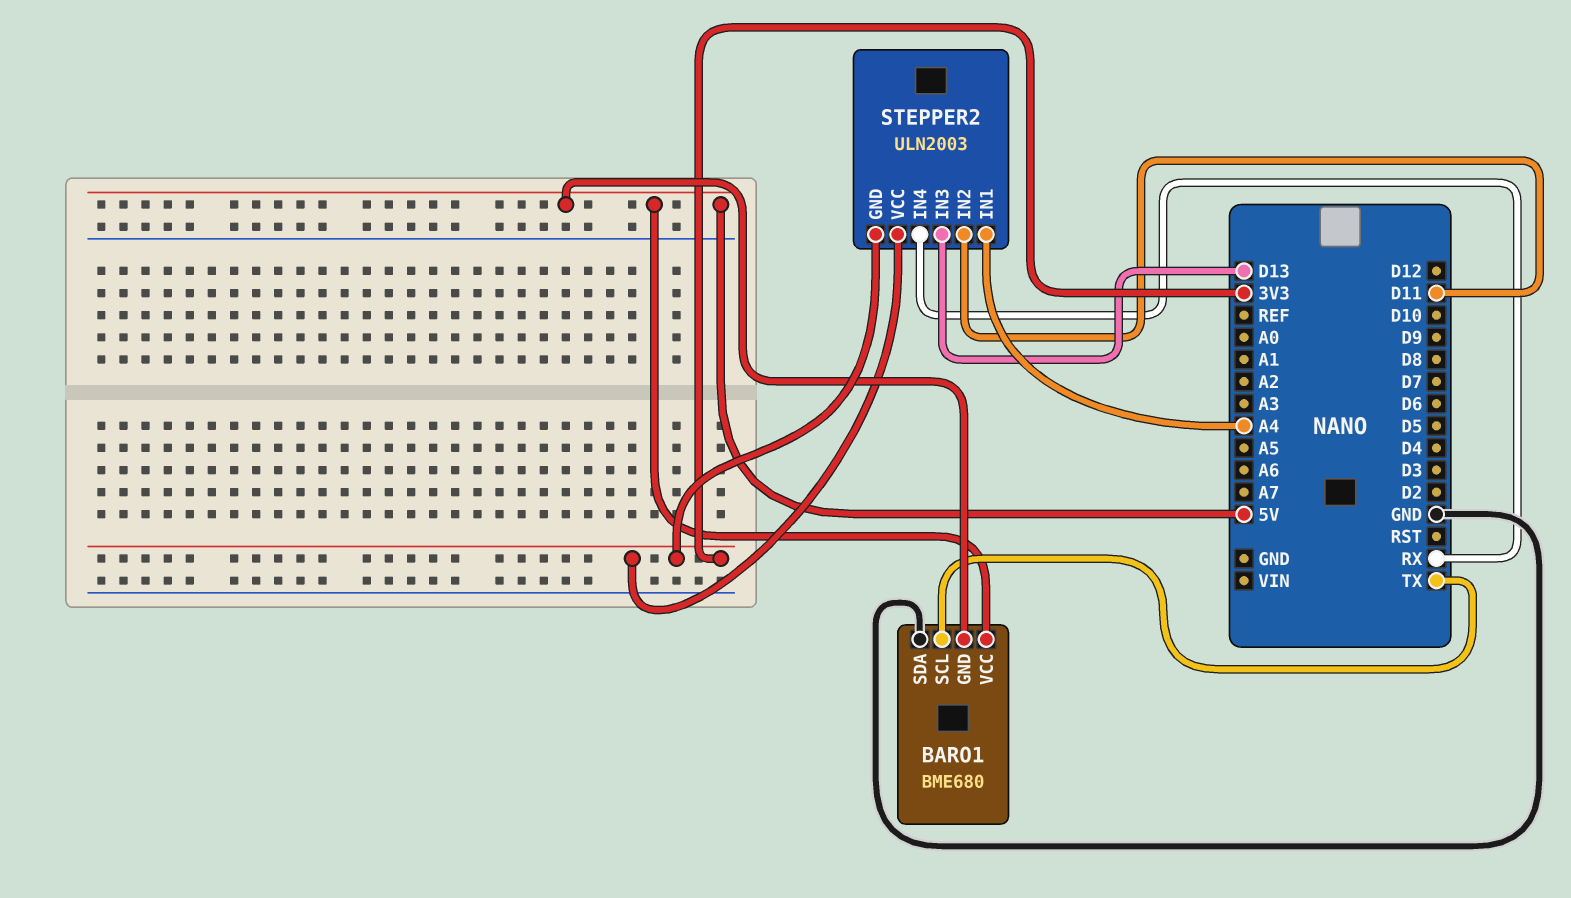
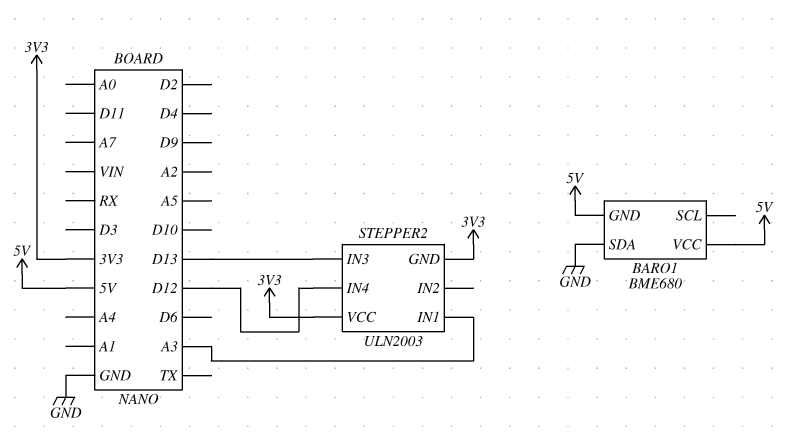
BARO1 pin SCL: TX -> none
STEPPER2 pin IN1: A4 -> A3
STEPPER2 pin IN2: D11 -> none
STEPPER2 pin IN4: RX -> D12

